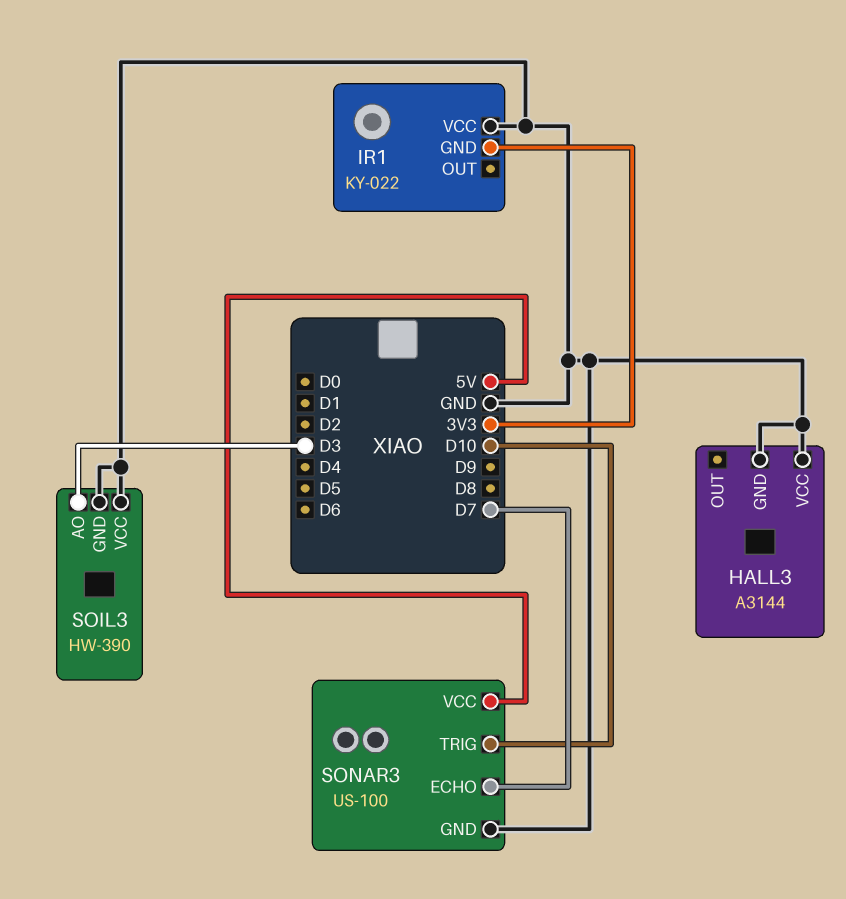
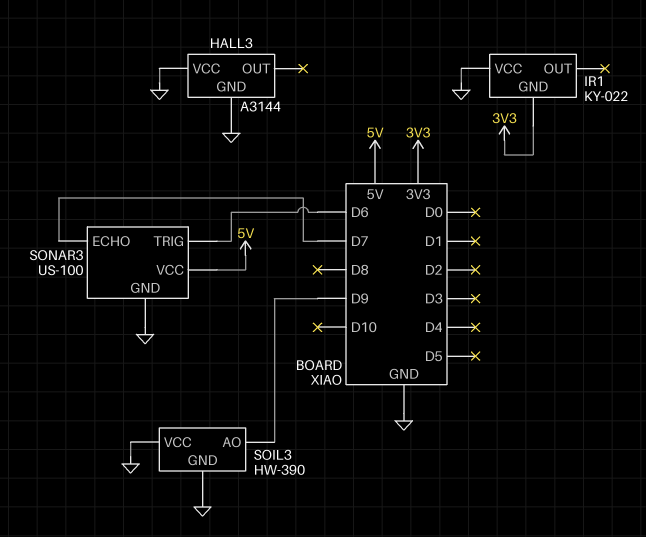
SOIL3 pin AO: D3 -> D9
SONAR3 pin TRIG: D10 -> D6

